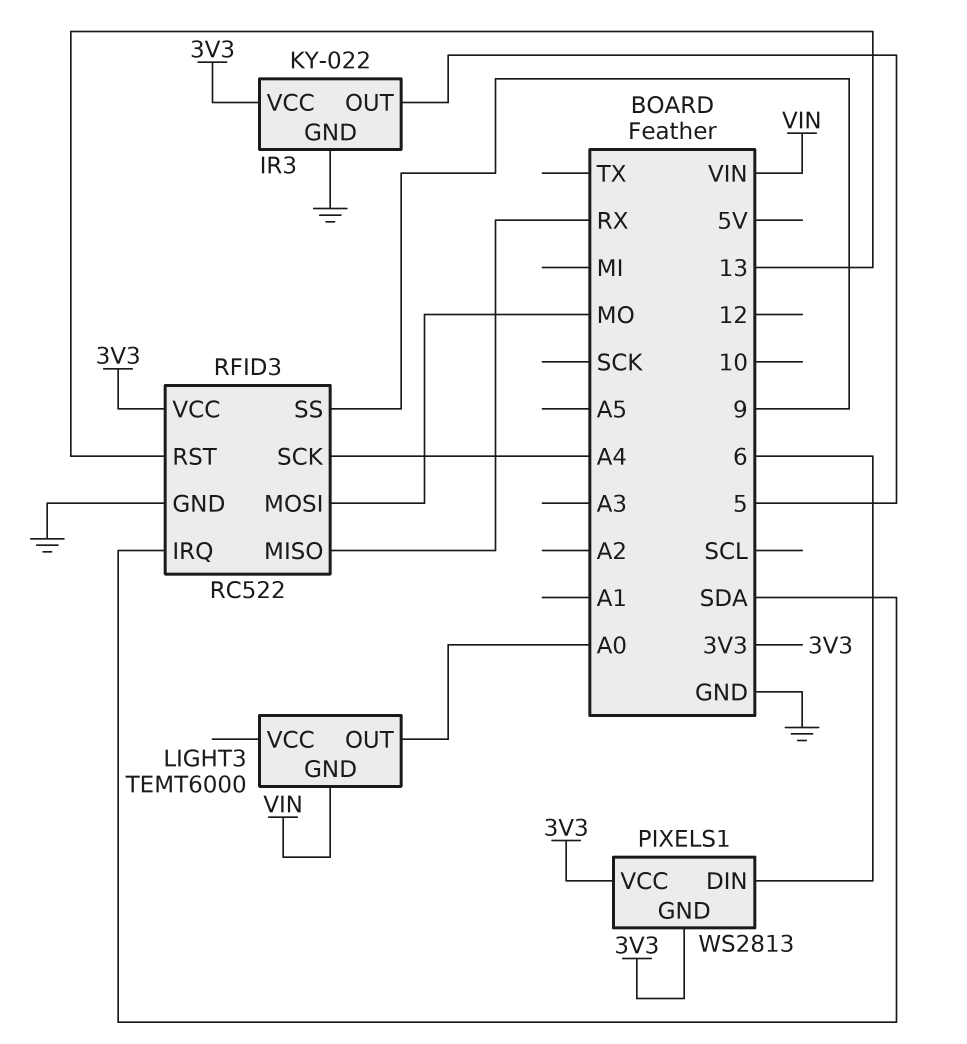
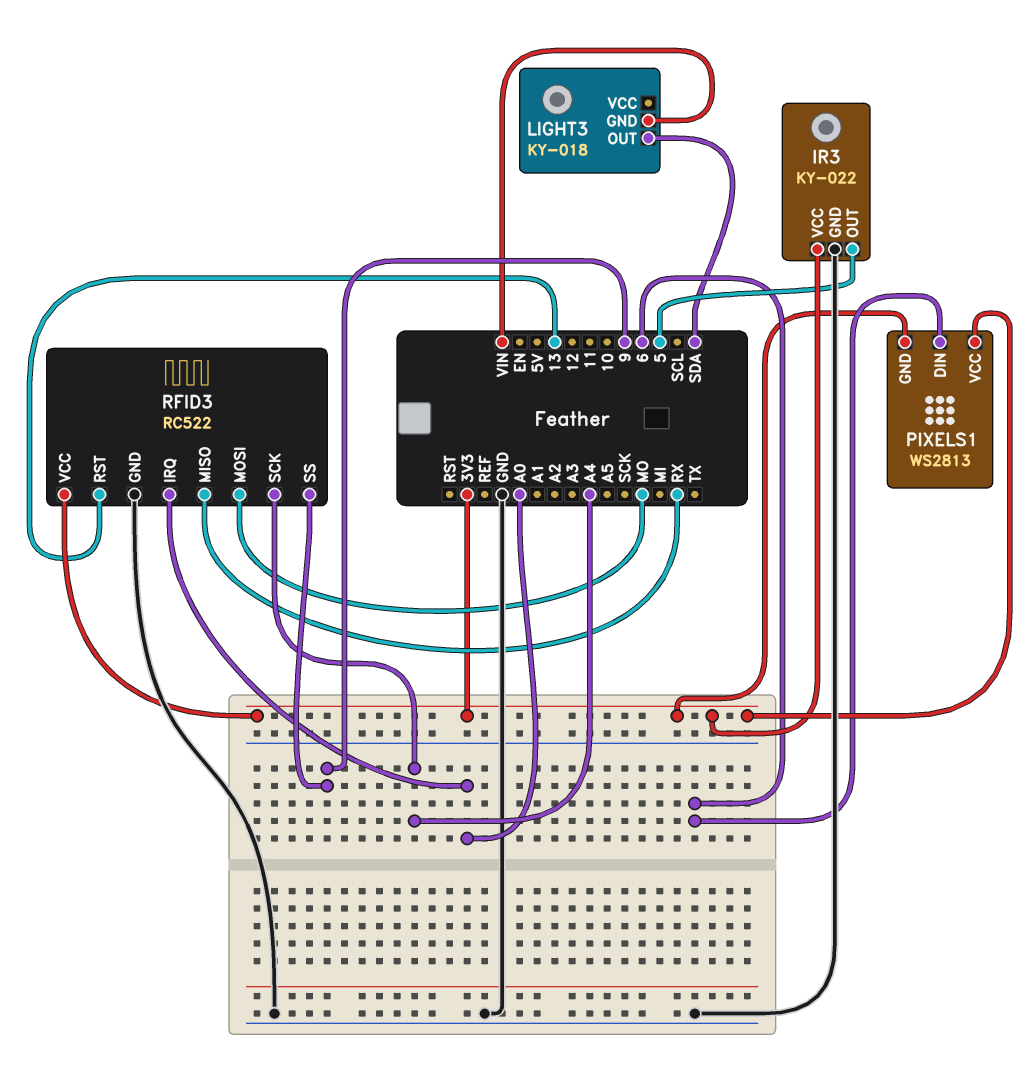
LIGHT3: TEMT6000 -> KY-018
LIGHT3 pin OUT: A0 -> SDA
RFID3 pin IRQ: SDA -> A0

